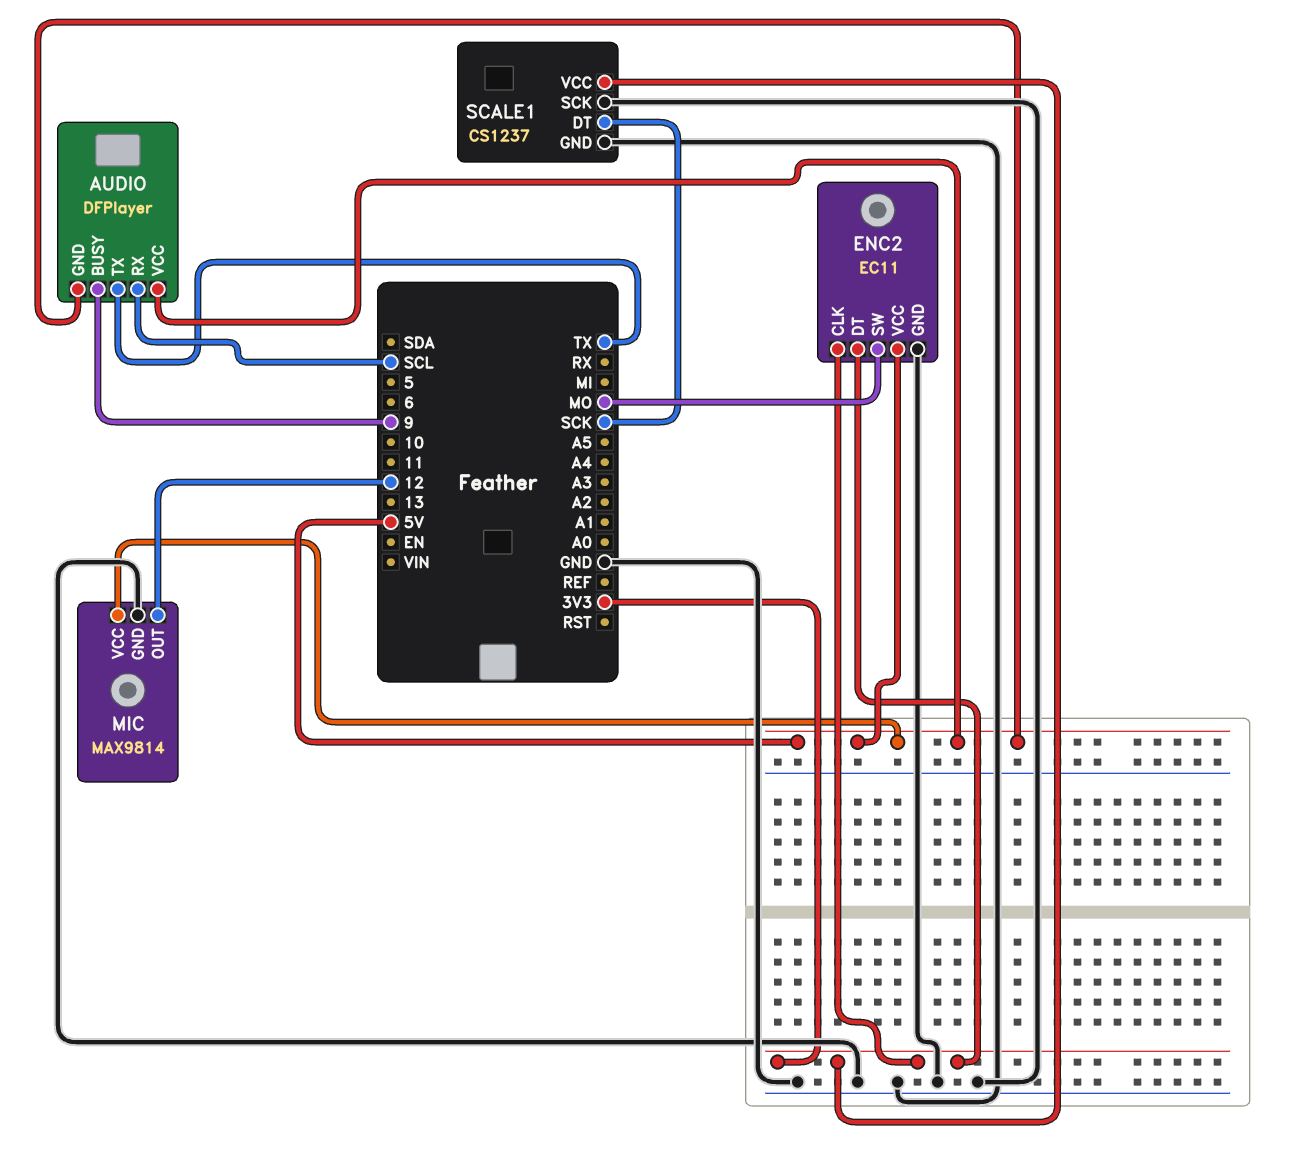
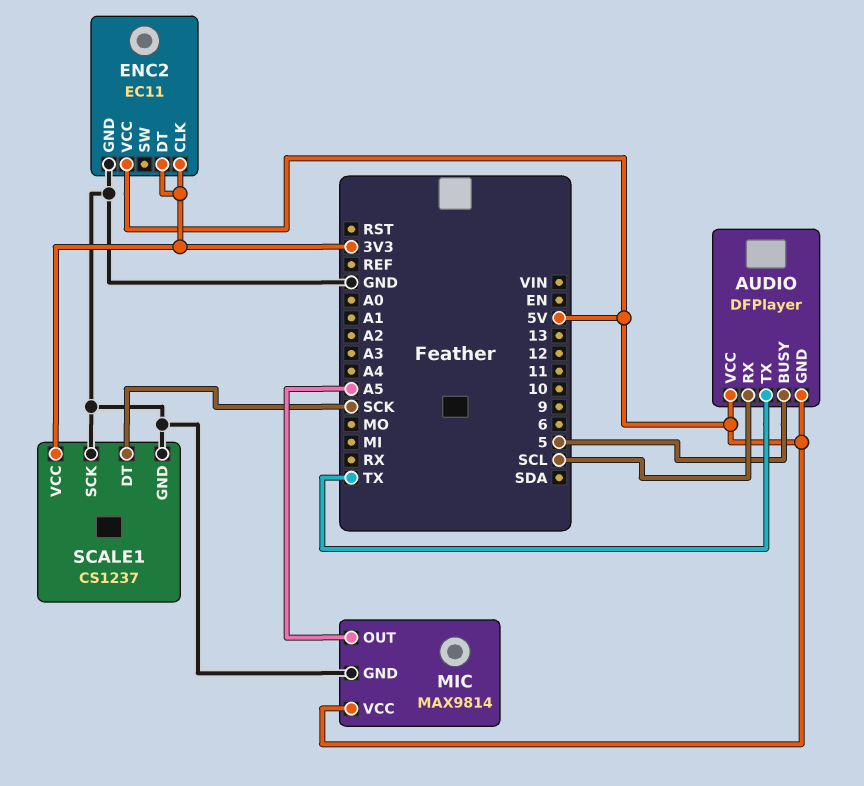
AUDIO pin BUSY: 9 -> 5
ENC2 pin SW: MO -> none
MIC pin OUT: 12 -> A5

